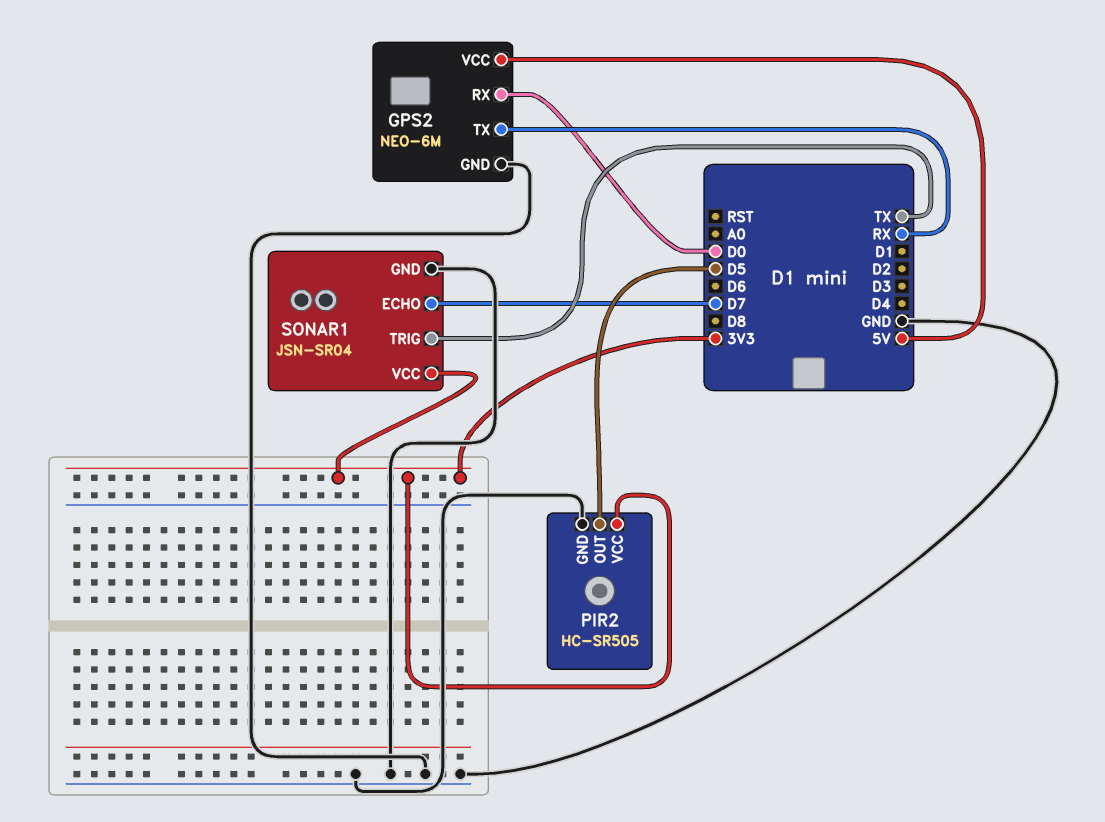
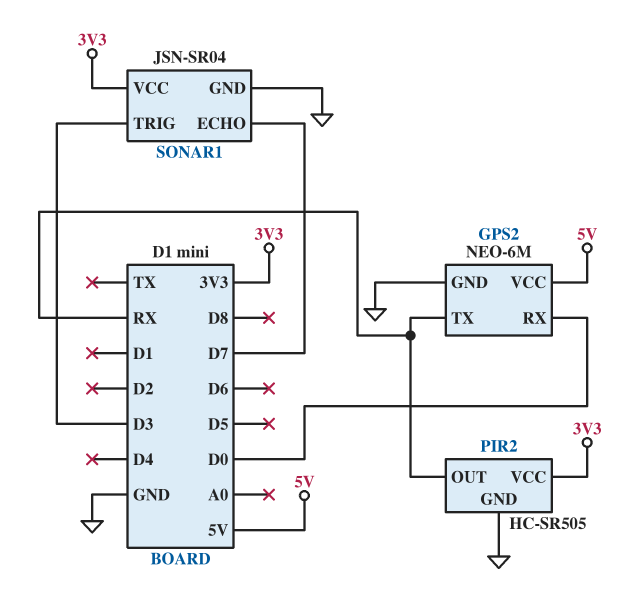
PIR2 pin OUT: D5 -> RX
SONAR1 pin TRIG: TX -> D3

